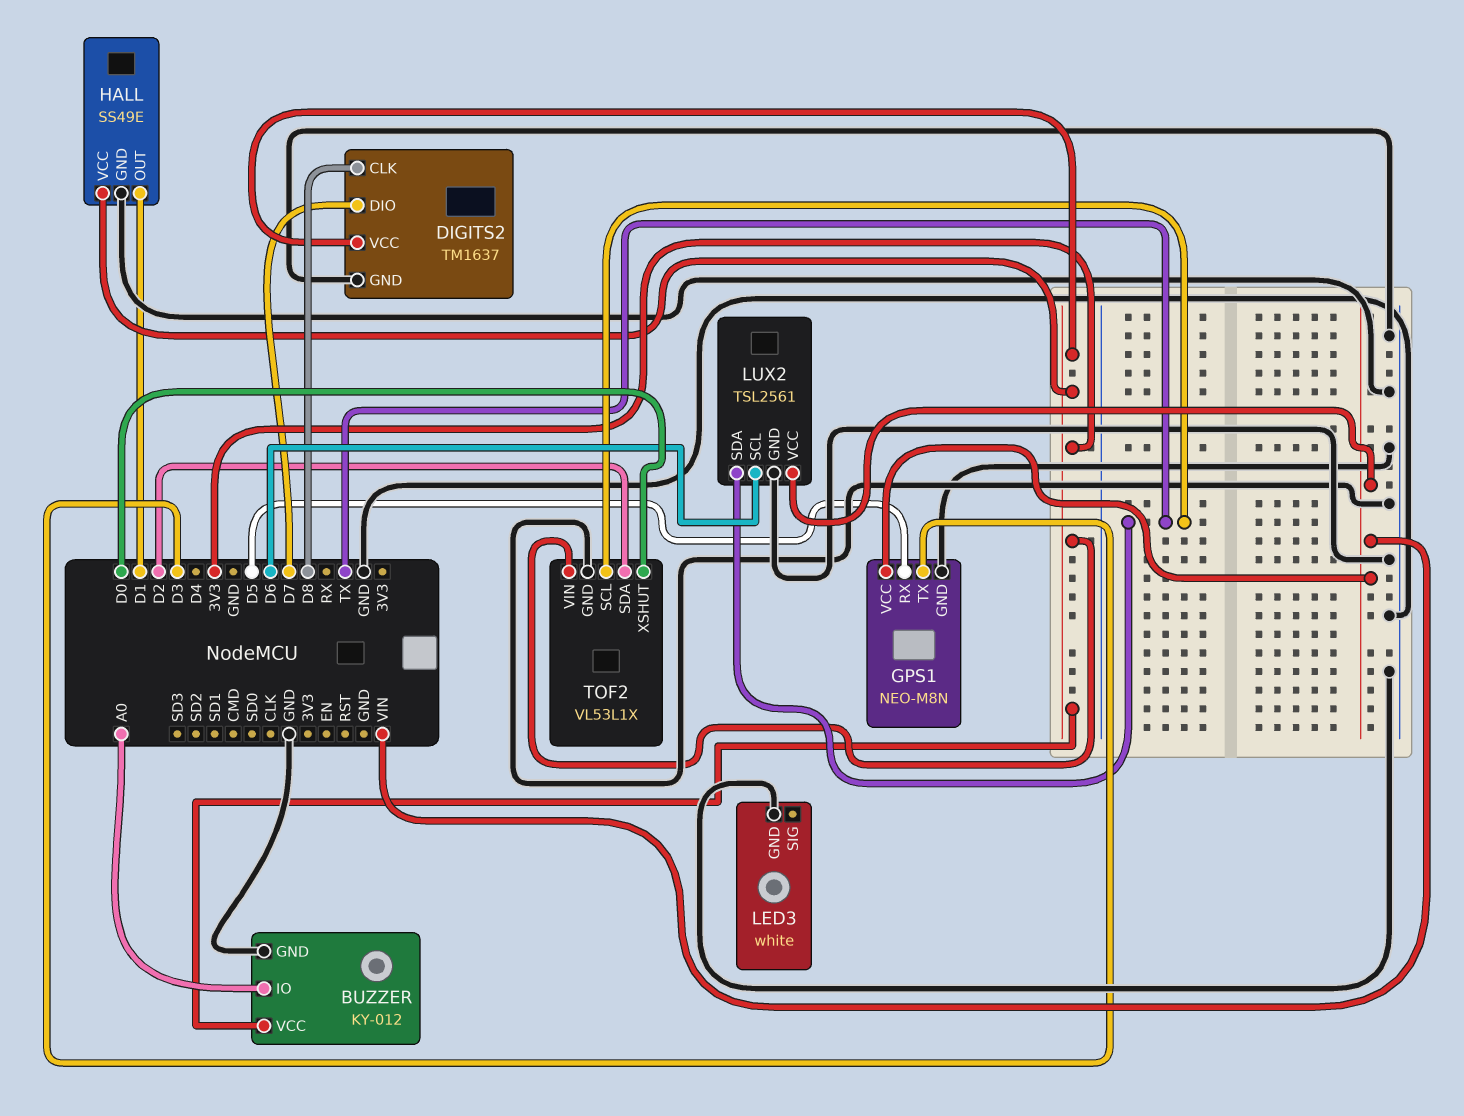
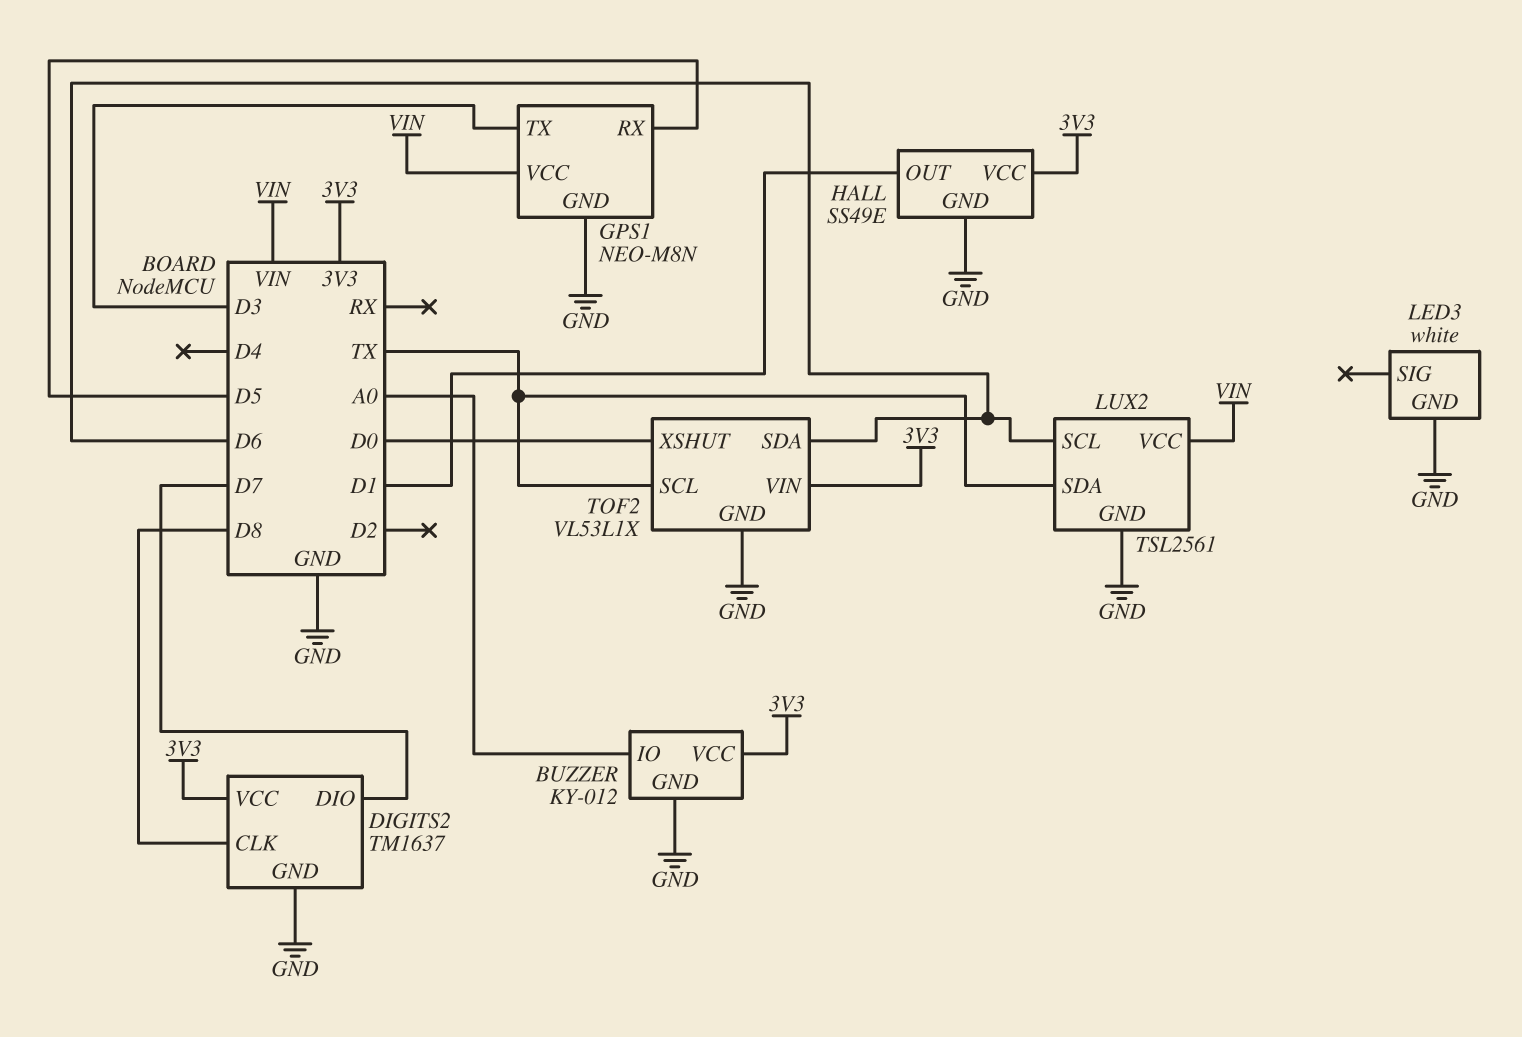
TOF2 pin SDA: D2 -> D6

